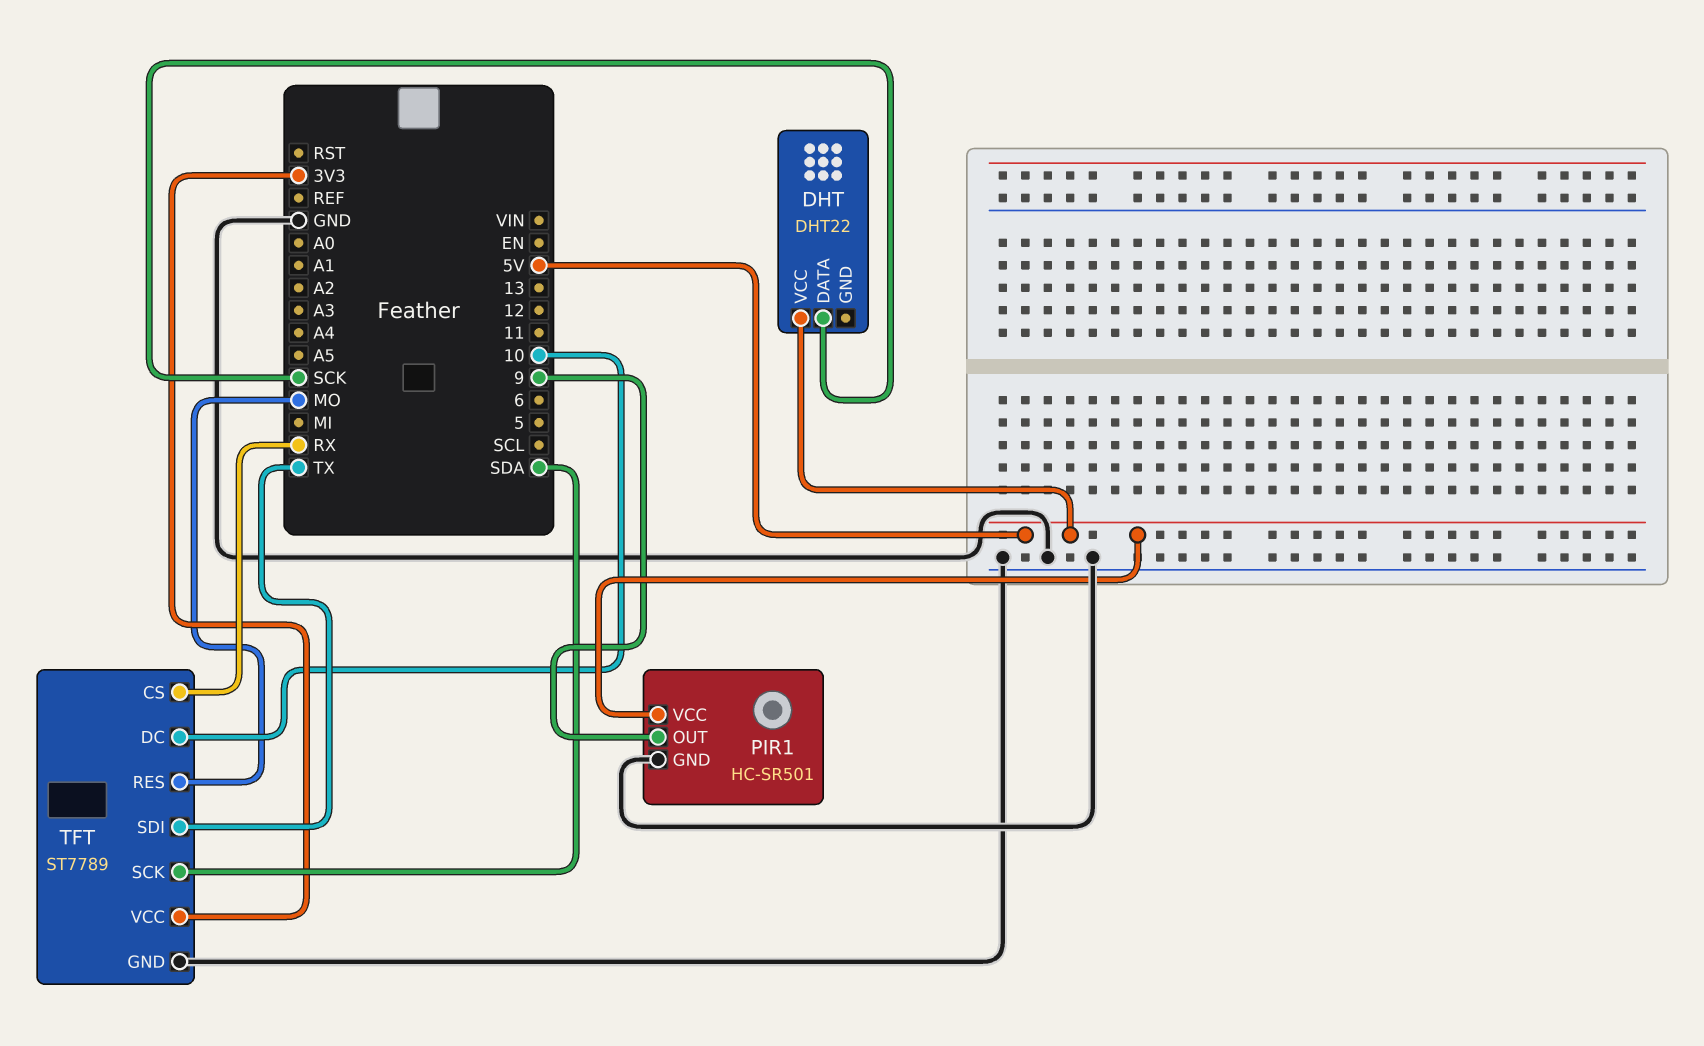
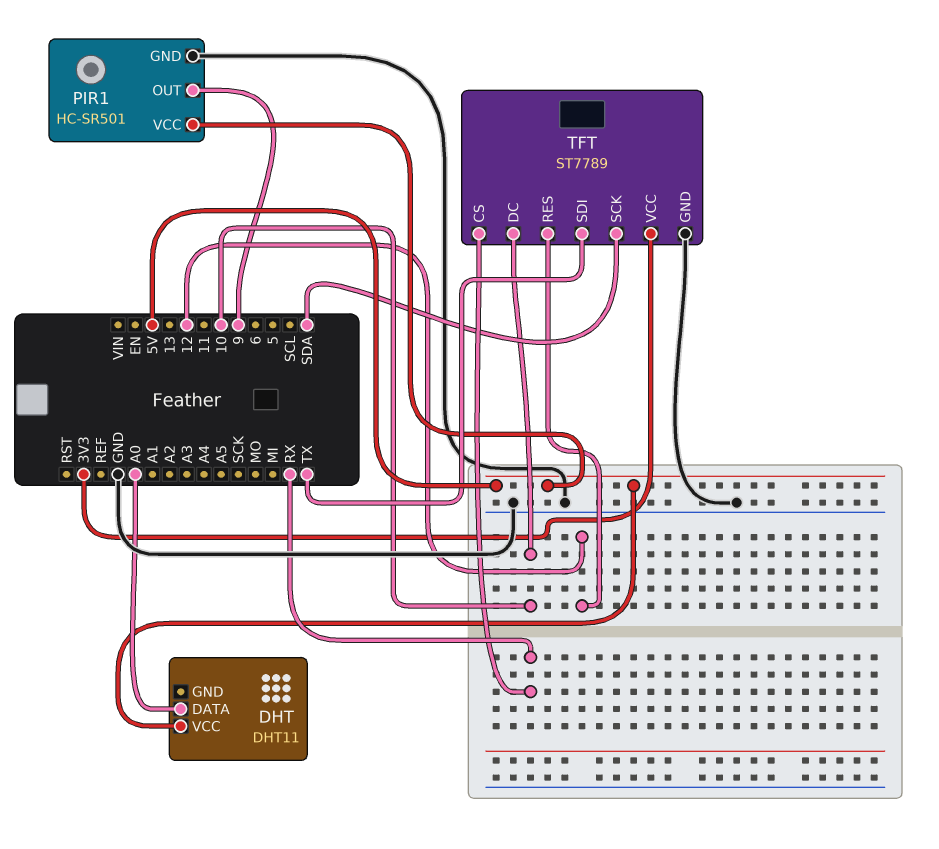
DHT: DHT22 -> DHT11
DHT pin DATA: SCK -> A0
TFT pin RES: MO -> 12

